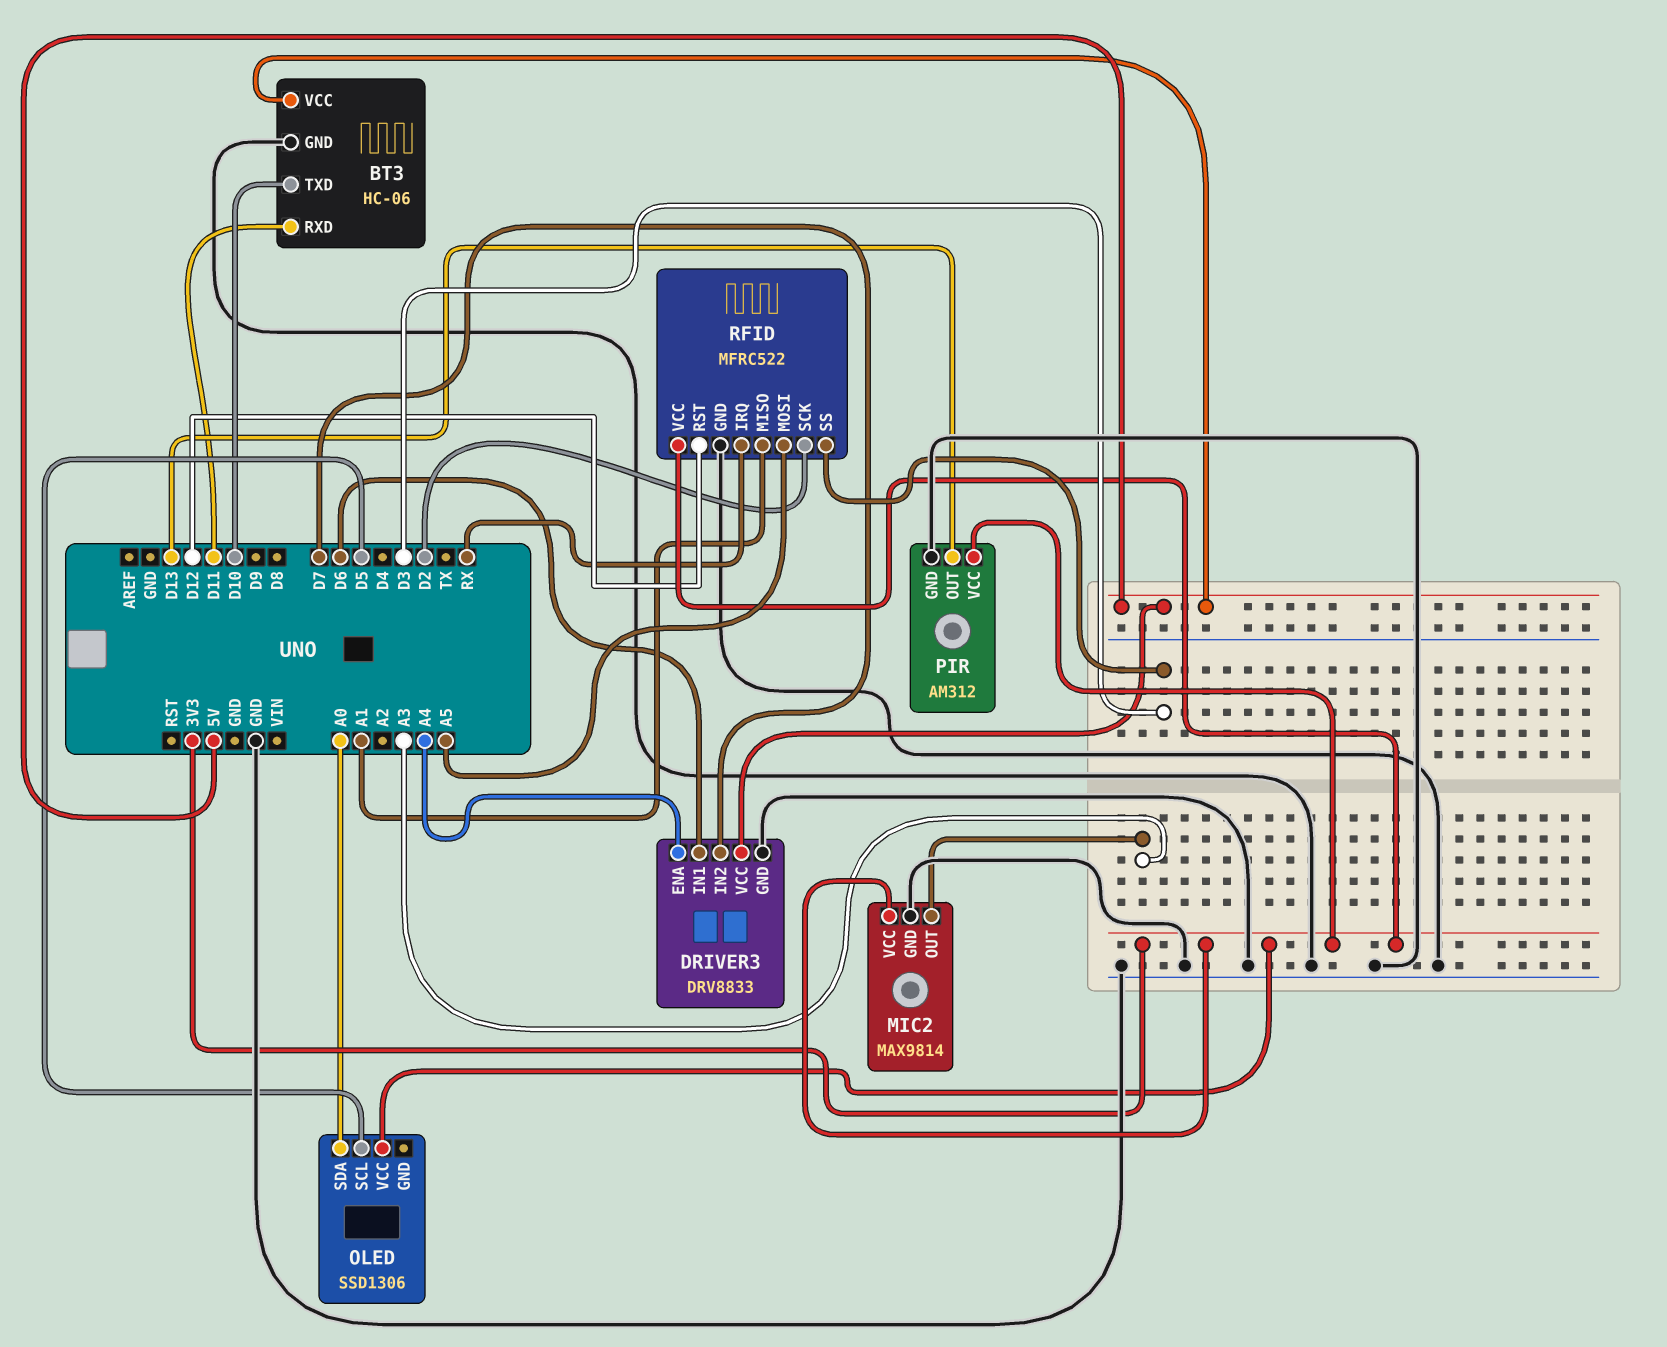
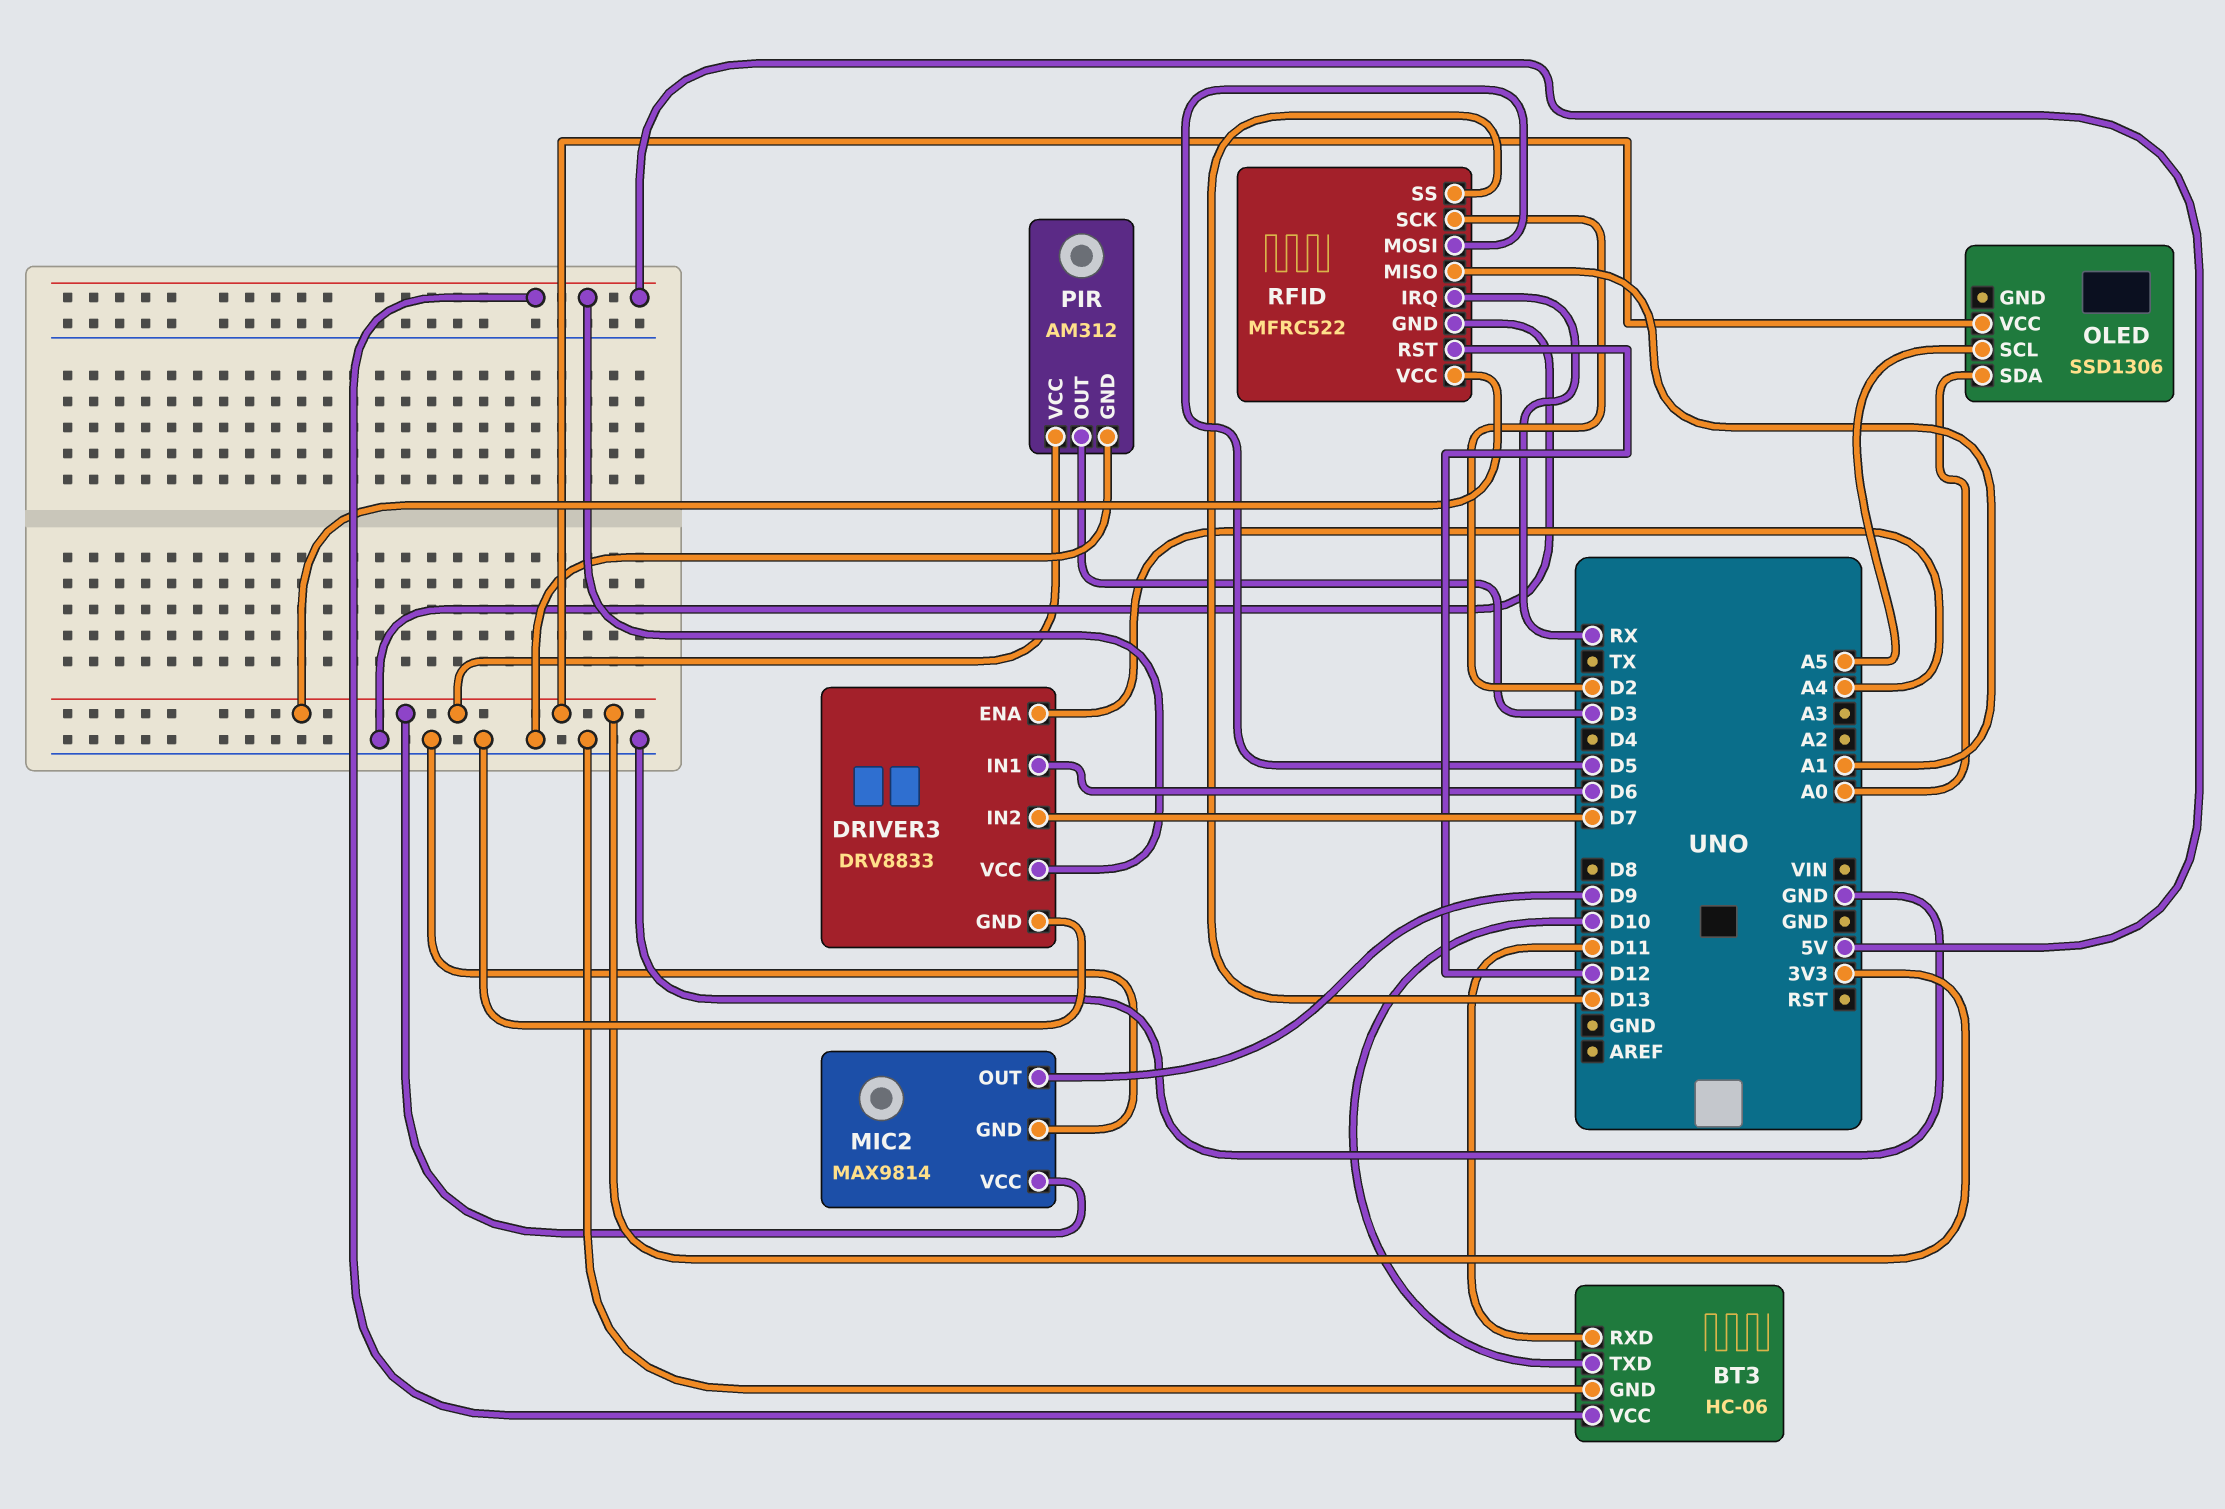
MIC2 pin OUT: A3 -> D9
OLED pin SCL: D5 -> A5
PIR pin OUT: D13 -> D3
RFID pin MOSI: A5 -> D5
RFID pin SS: D3 -> D13

